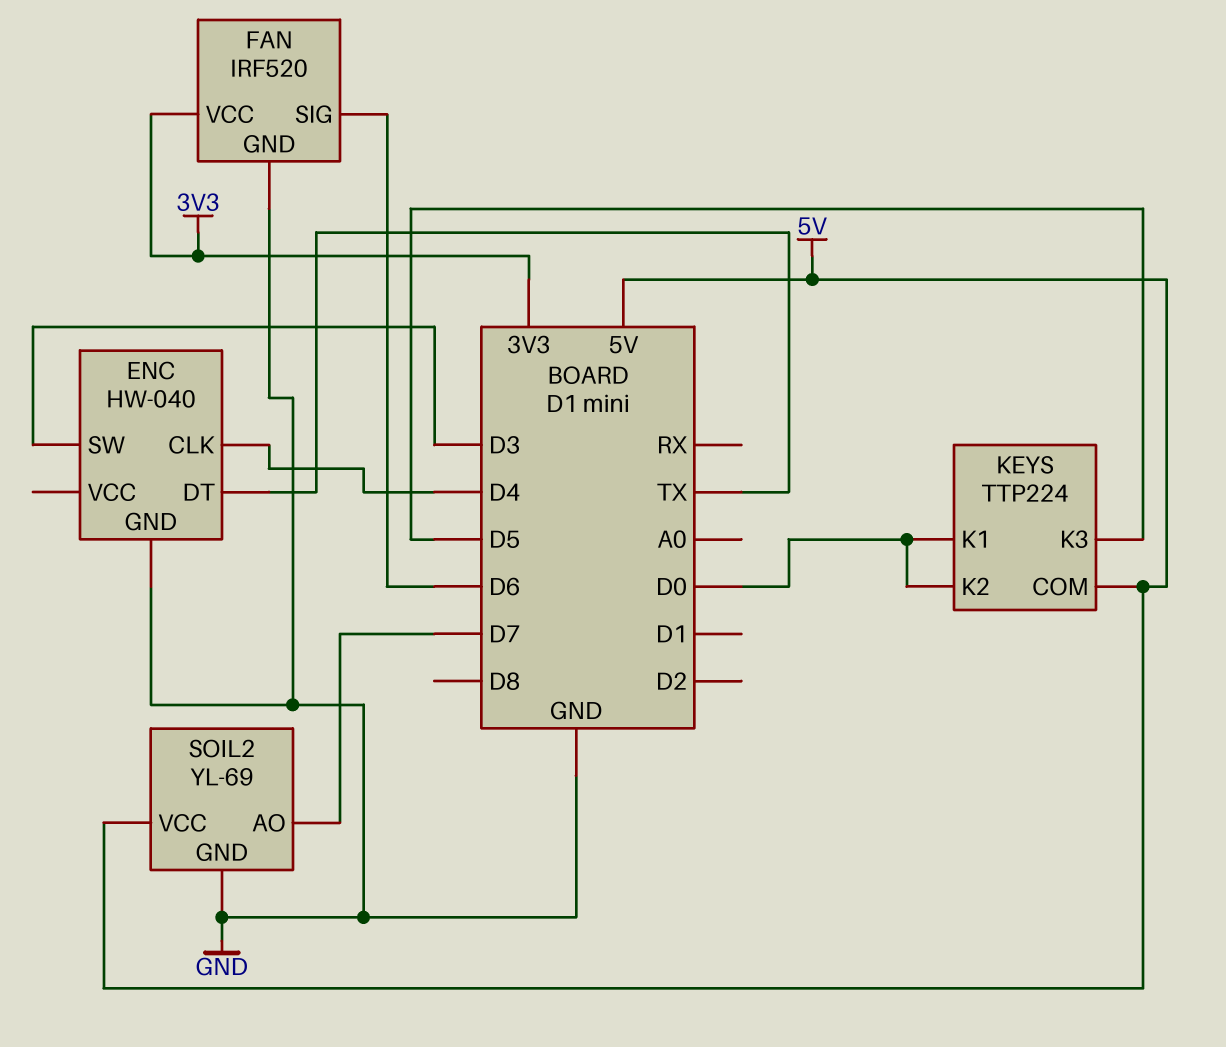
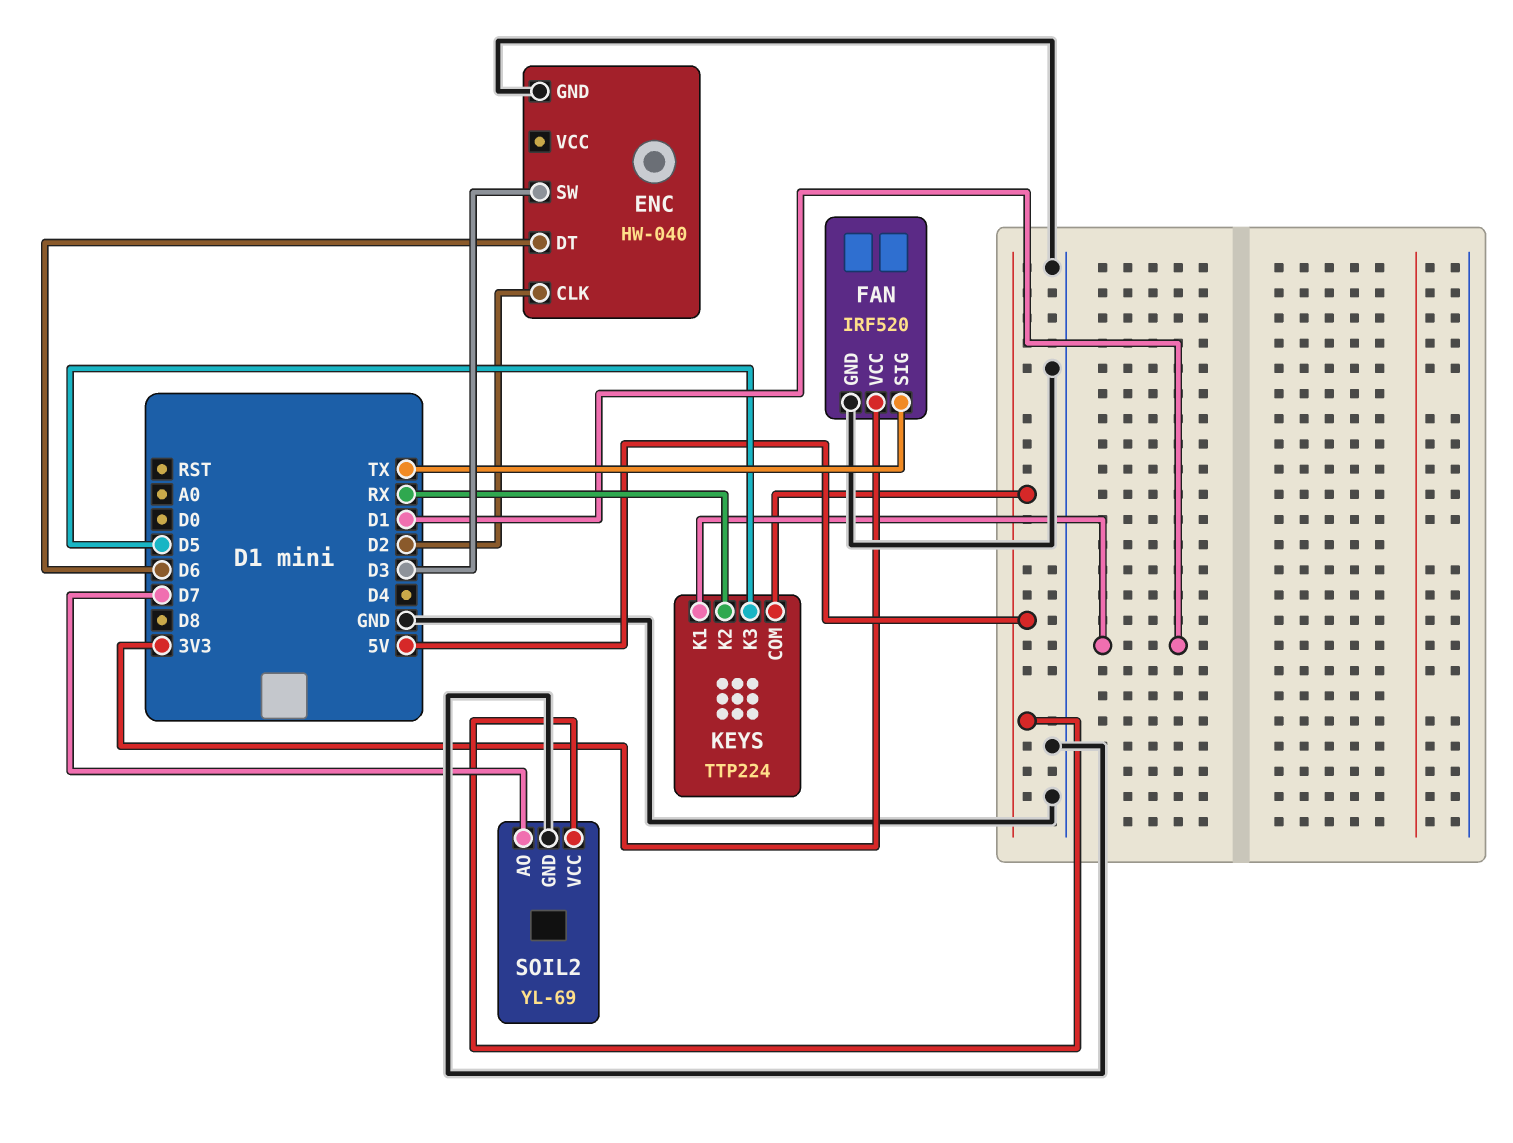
ENC pin CLK: D4 -> D2
ENC pin DT: TX -> D6
FAN pin SIG: D6 -> TX
KEYS pin K1: D0 -> D1
KEYS pin K2: D0 -> RX

